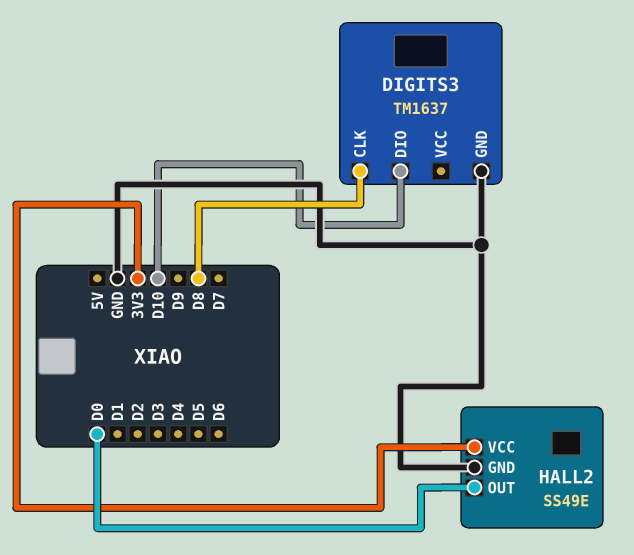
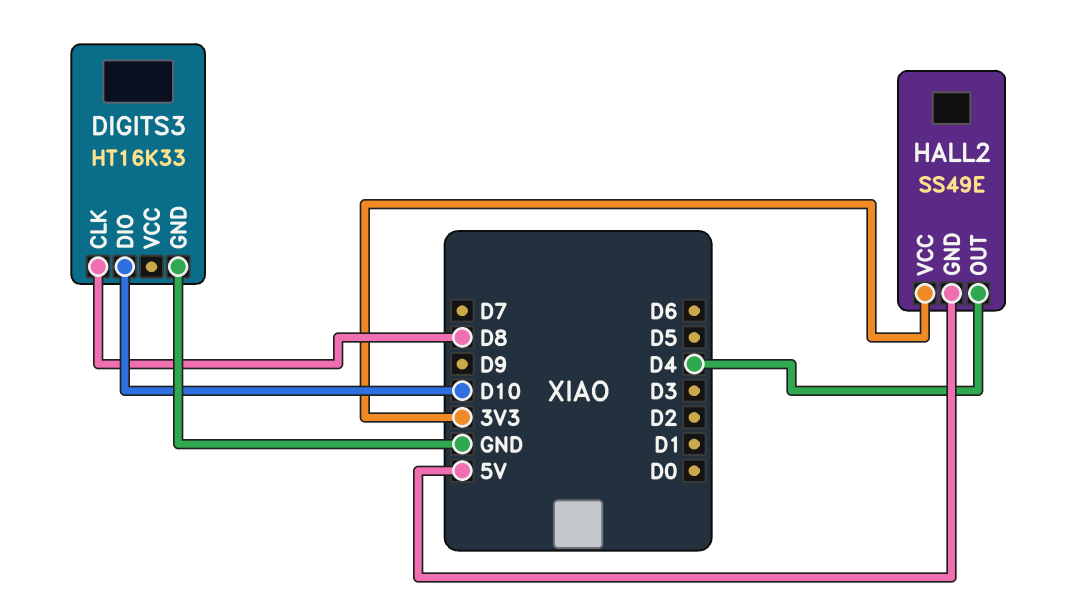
DIGITS3: TM1637 -> HT16K33
HALL2 pin GND: GND -> 5V
HALL2 pin OUT: D0 -> D4

